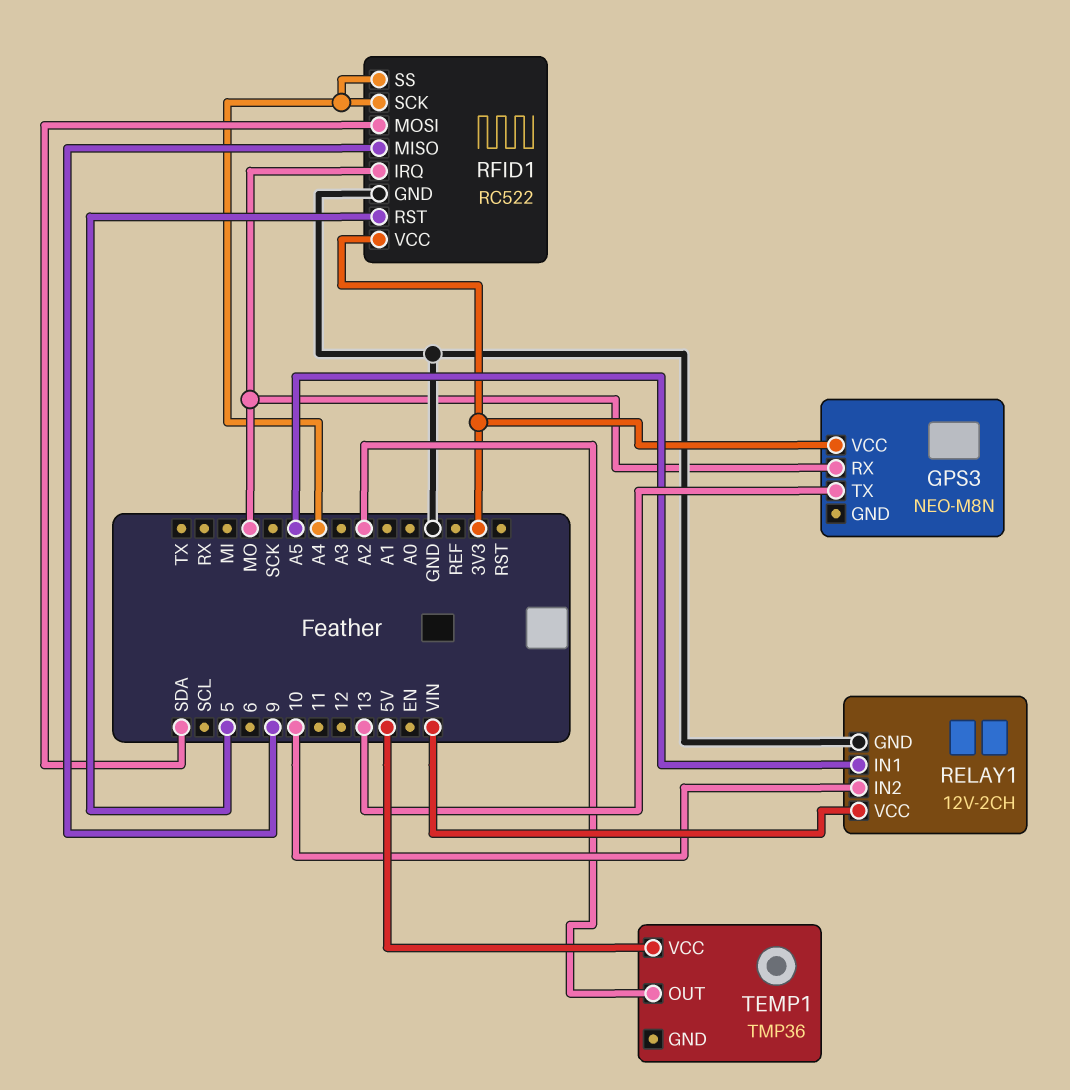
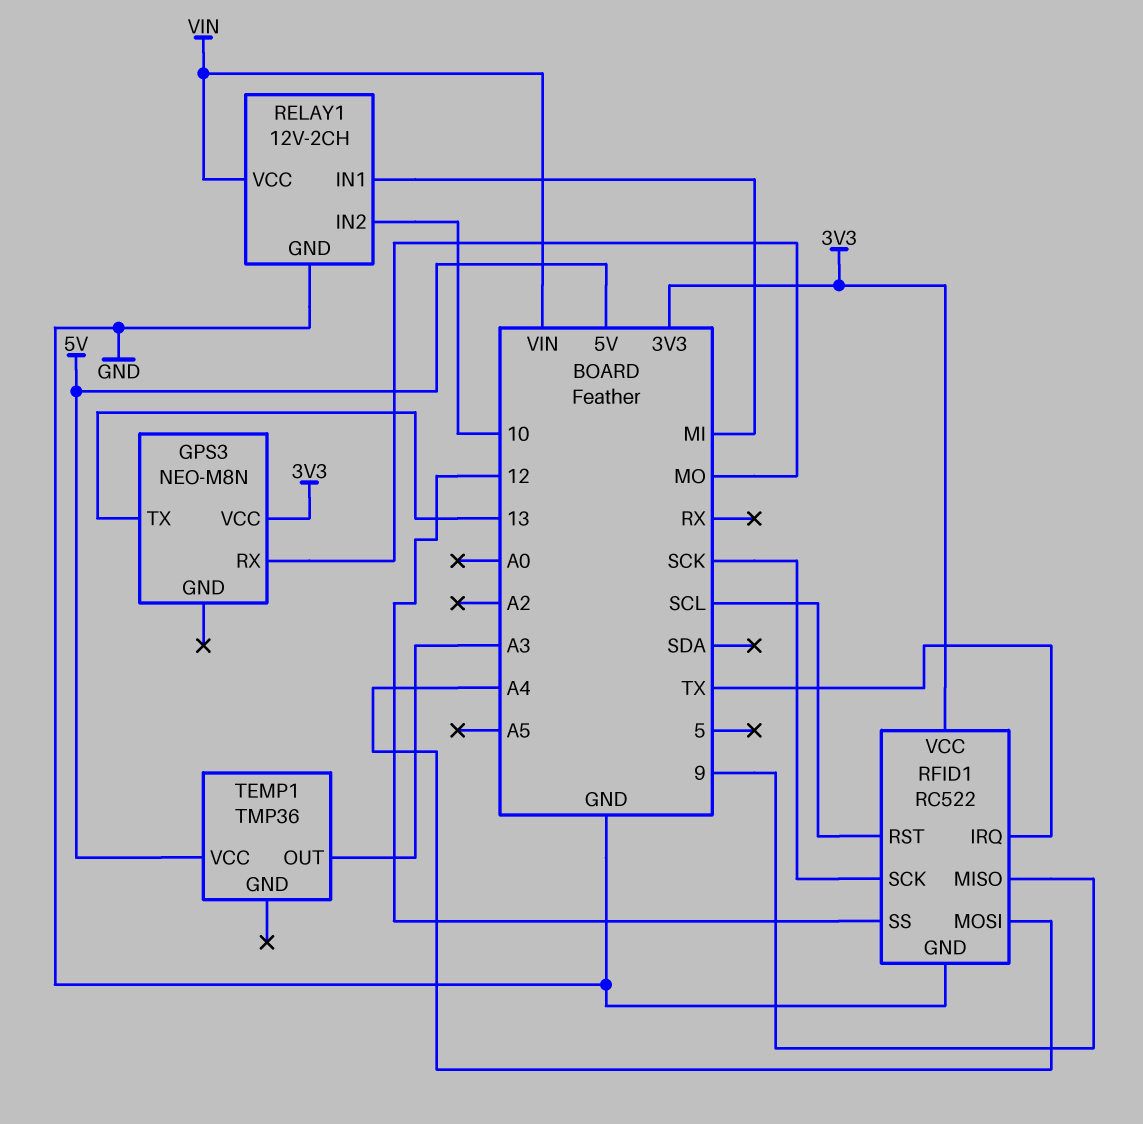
RELAY1 pin IN1: A5 -> MI
RFID1 pin IRQ: MO -> TX
RFID1 pin MOSI: SDA -> A4
RFID1 pin RST: 5 -> SCL
RFID1 pin SCK: A4 -> SCK
RFID1 pin SS: A4 -> 12
TEMP1 pin OUT: A2 -> A3

